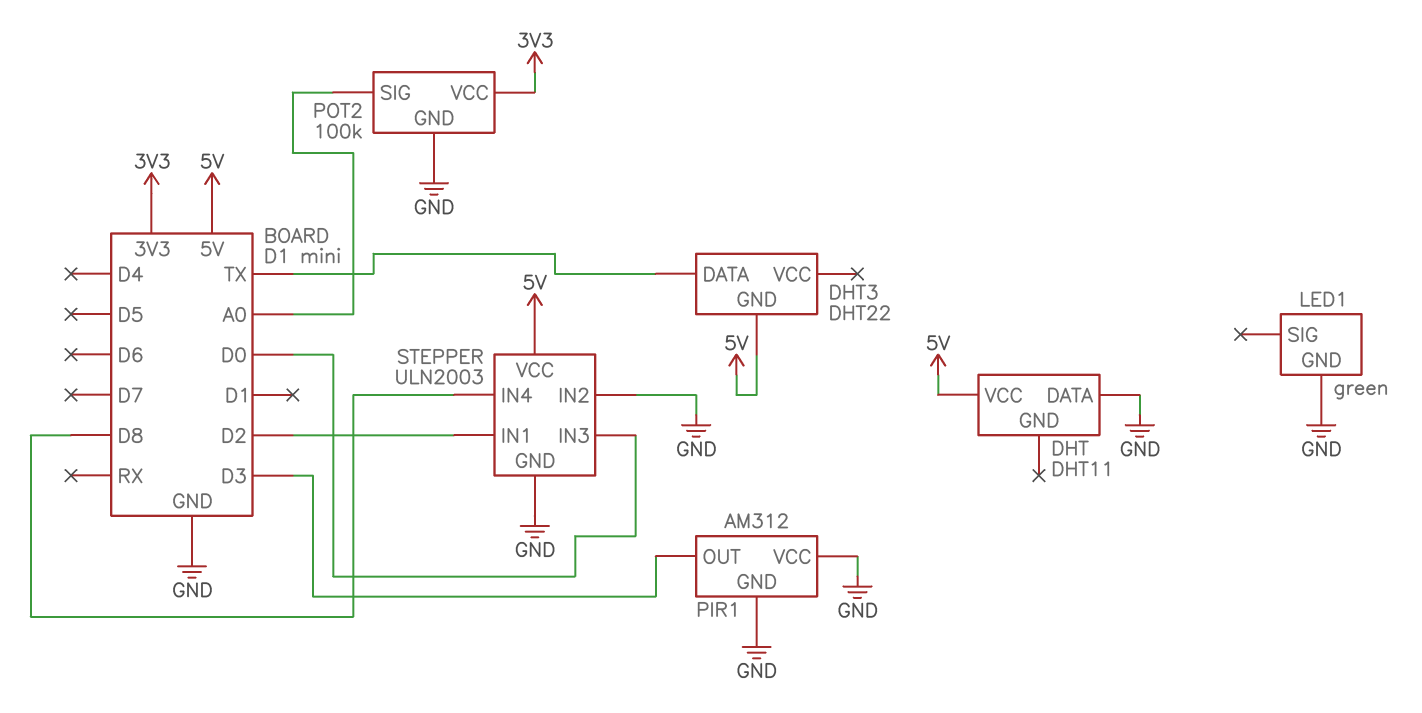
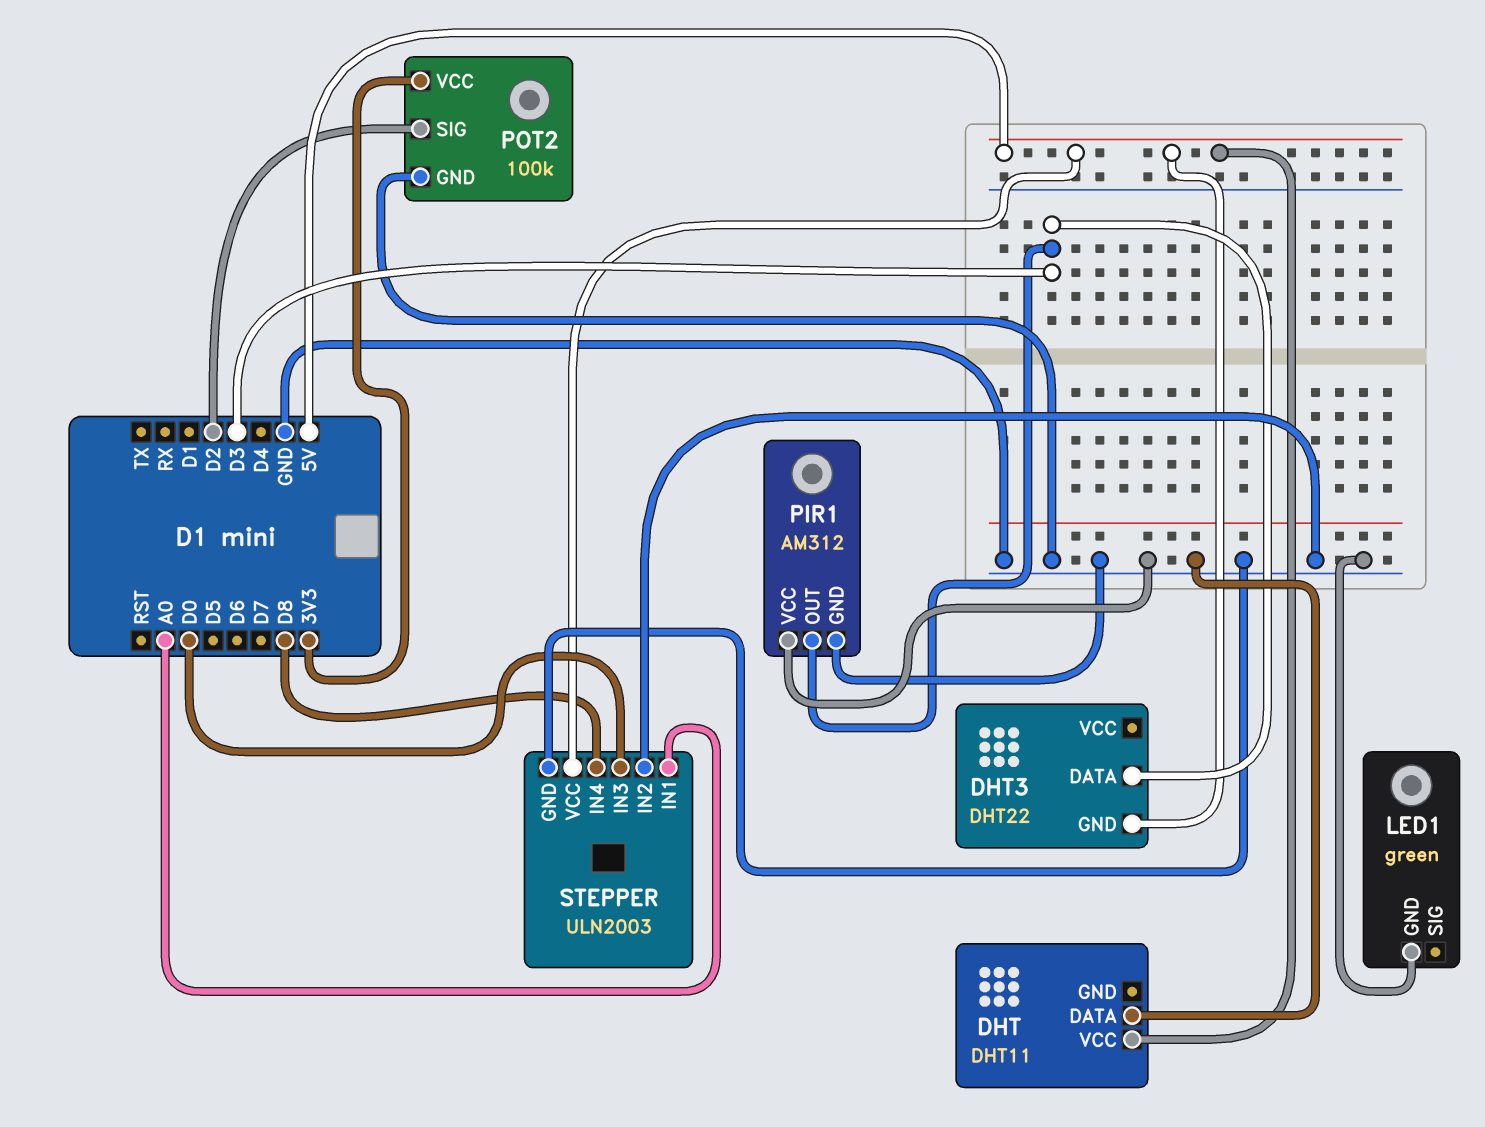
DHT3 pin DATA: TX -> D3
POT2 pin SIG: A0 -> D2
STEPPER pin IN1: D2 -> A0

